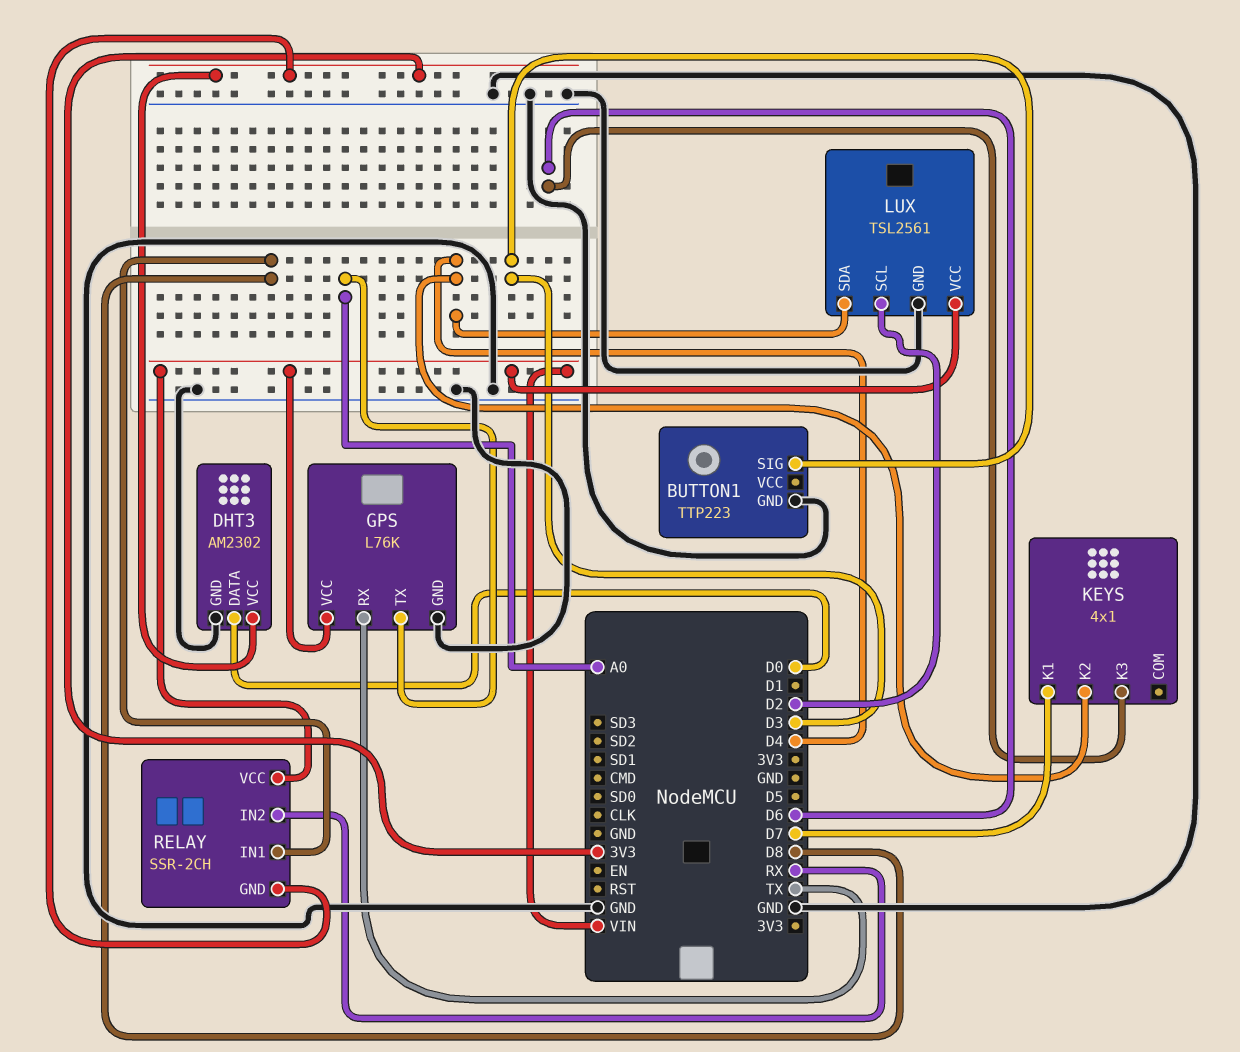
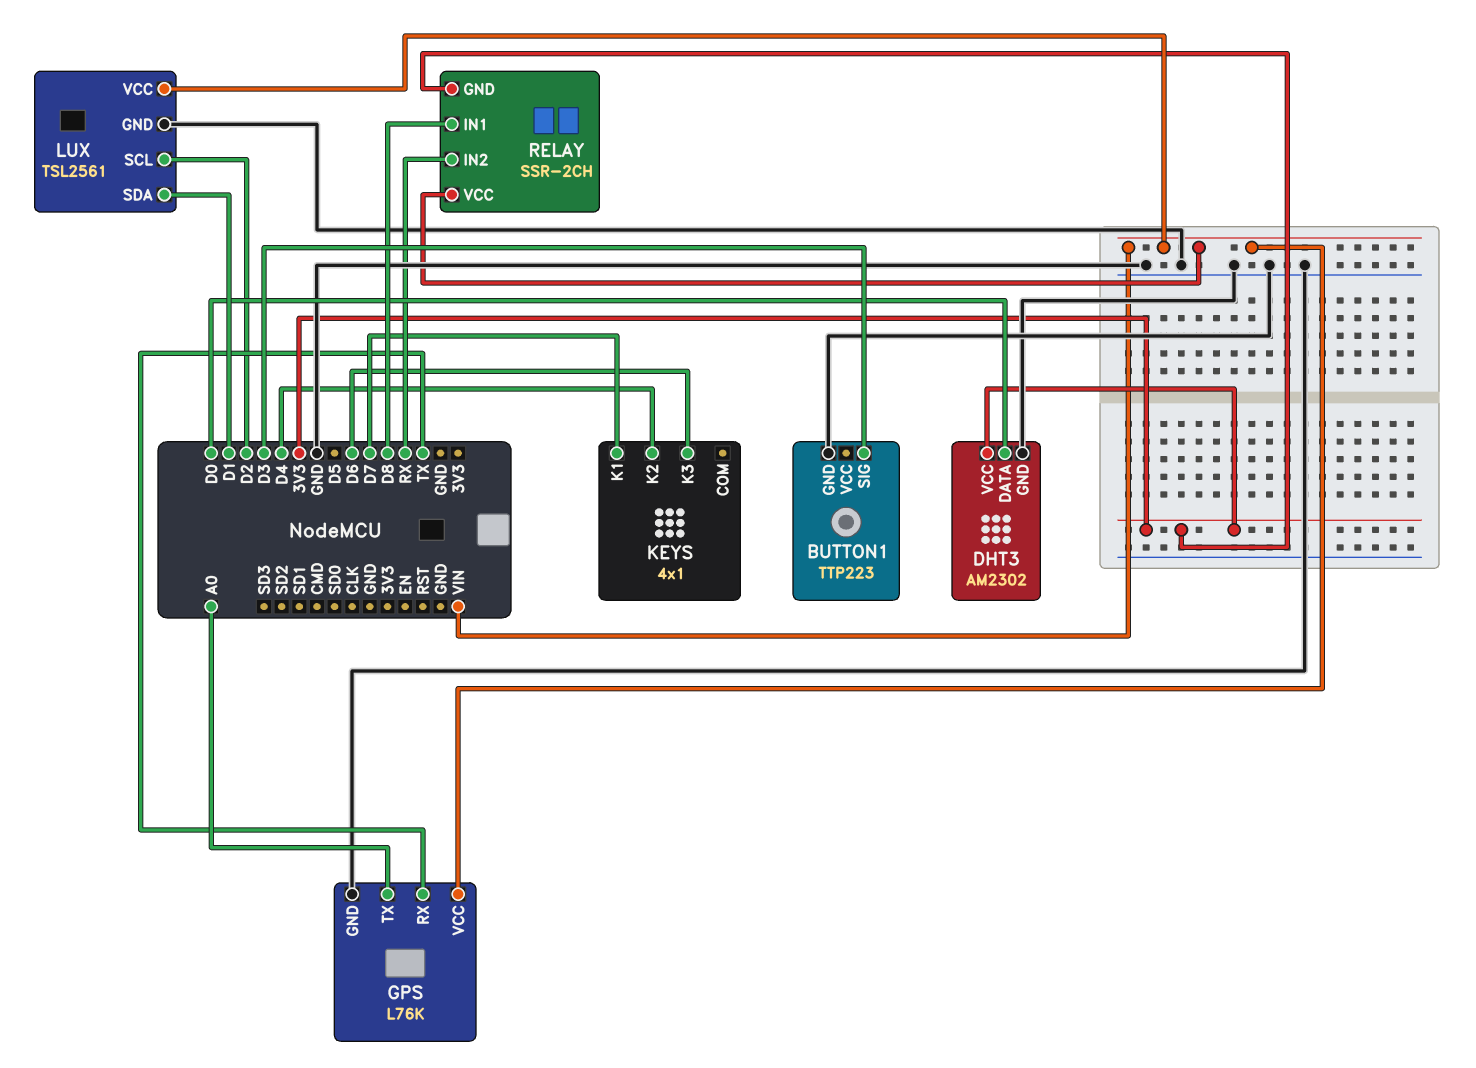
LUX pin SDA: D4 -> D1

